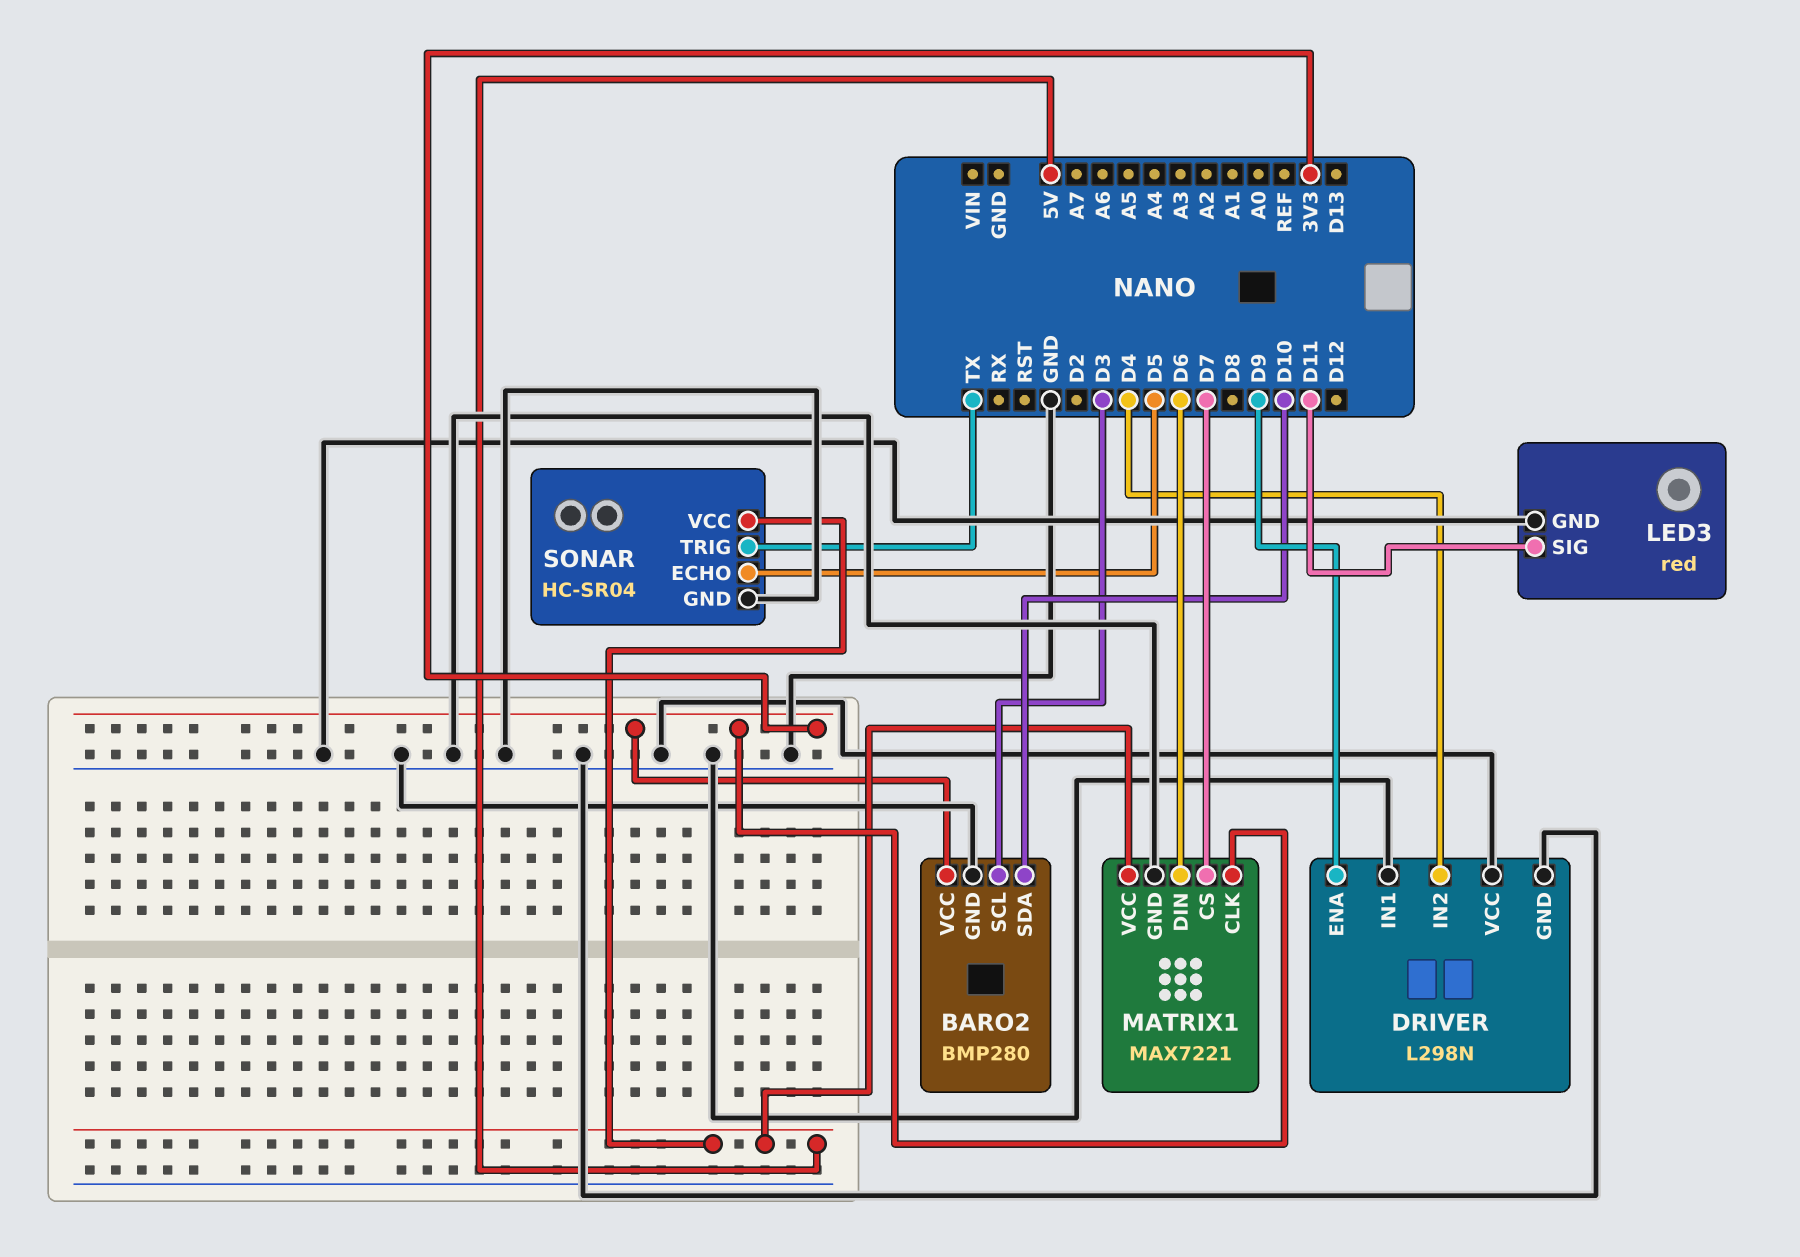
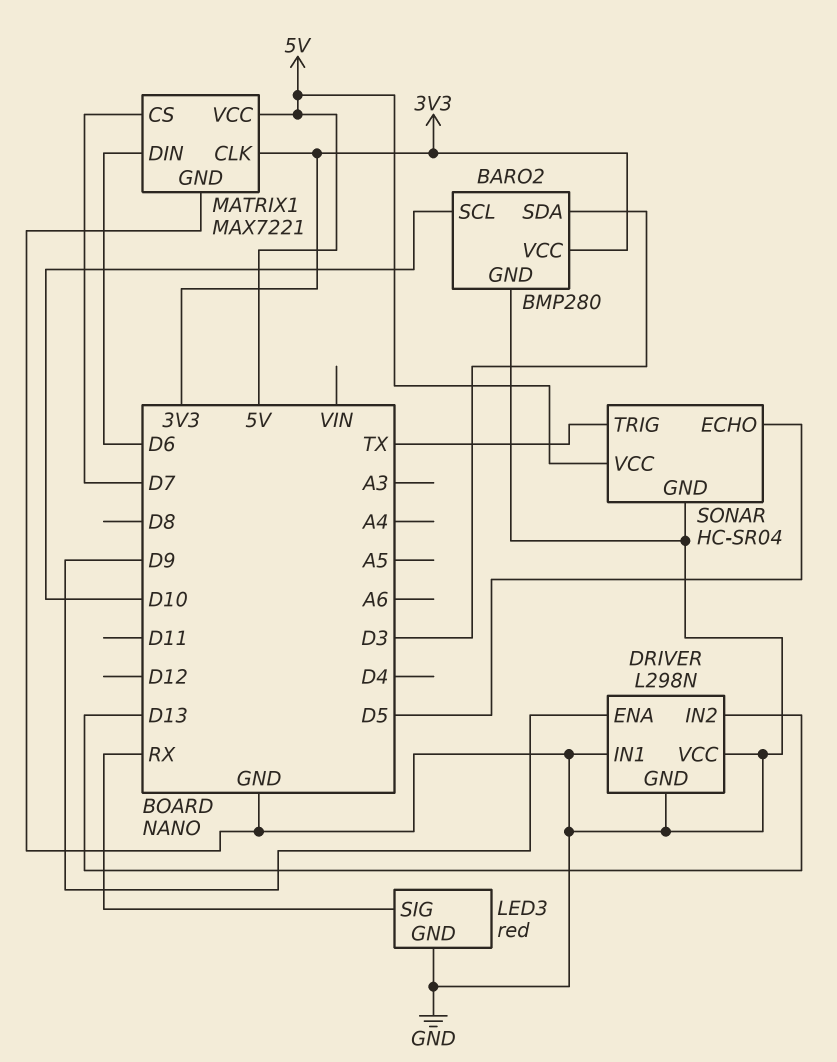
BARO2 pin SCL: D3 -> D10
BARO2 pin SDA: D10 -> D3
DRIVER pin IN2: D4 -> D13
LED3 pin SIG: D11 -> RX

